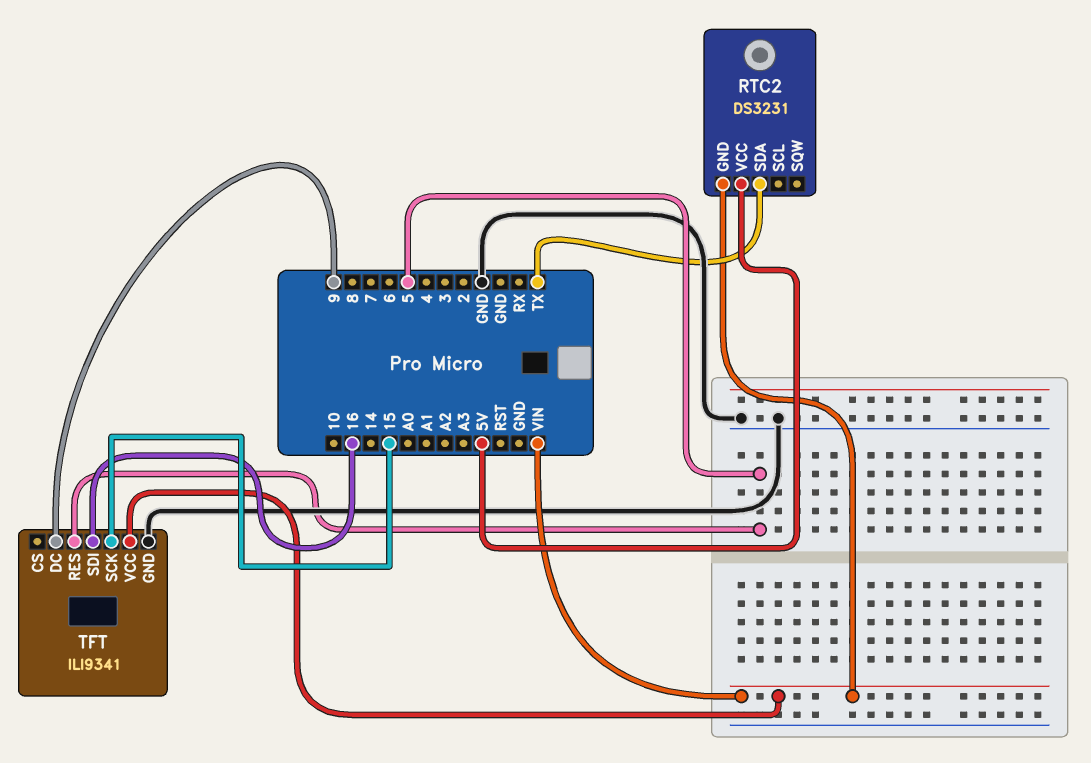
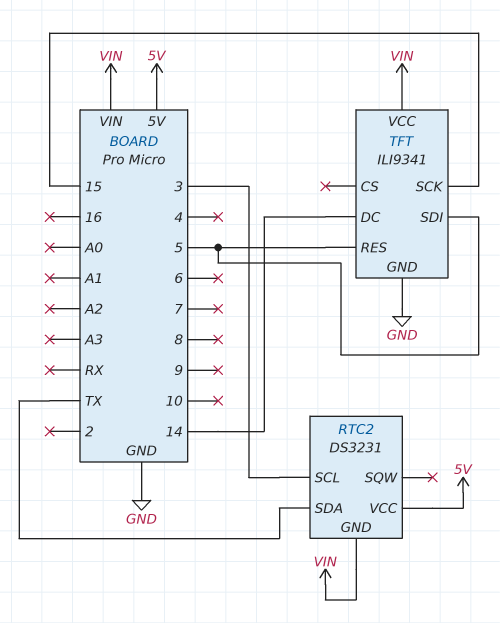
RTC2 pin SCL: none -> 3
TFT pin DC: 9 -> 14
TFT pin SDI: 16 -> 5

